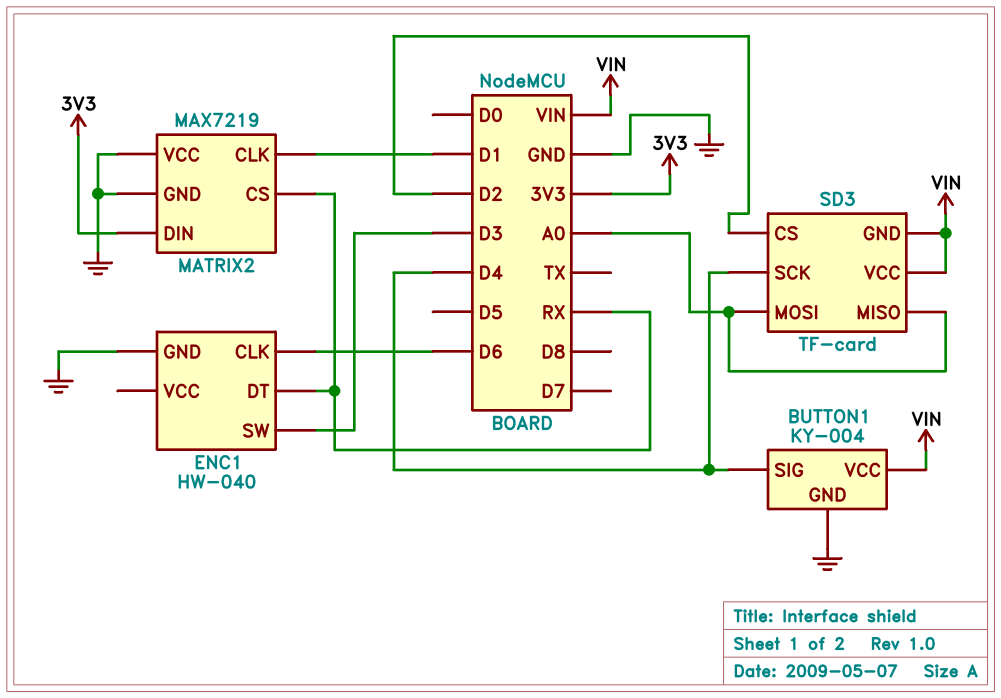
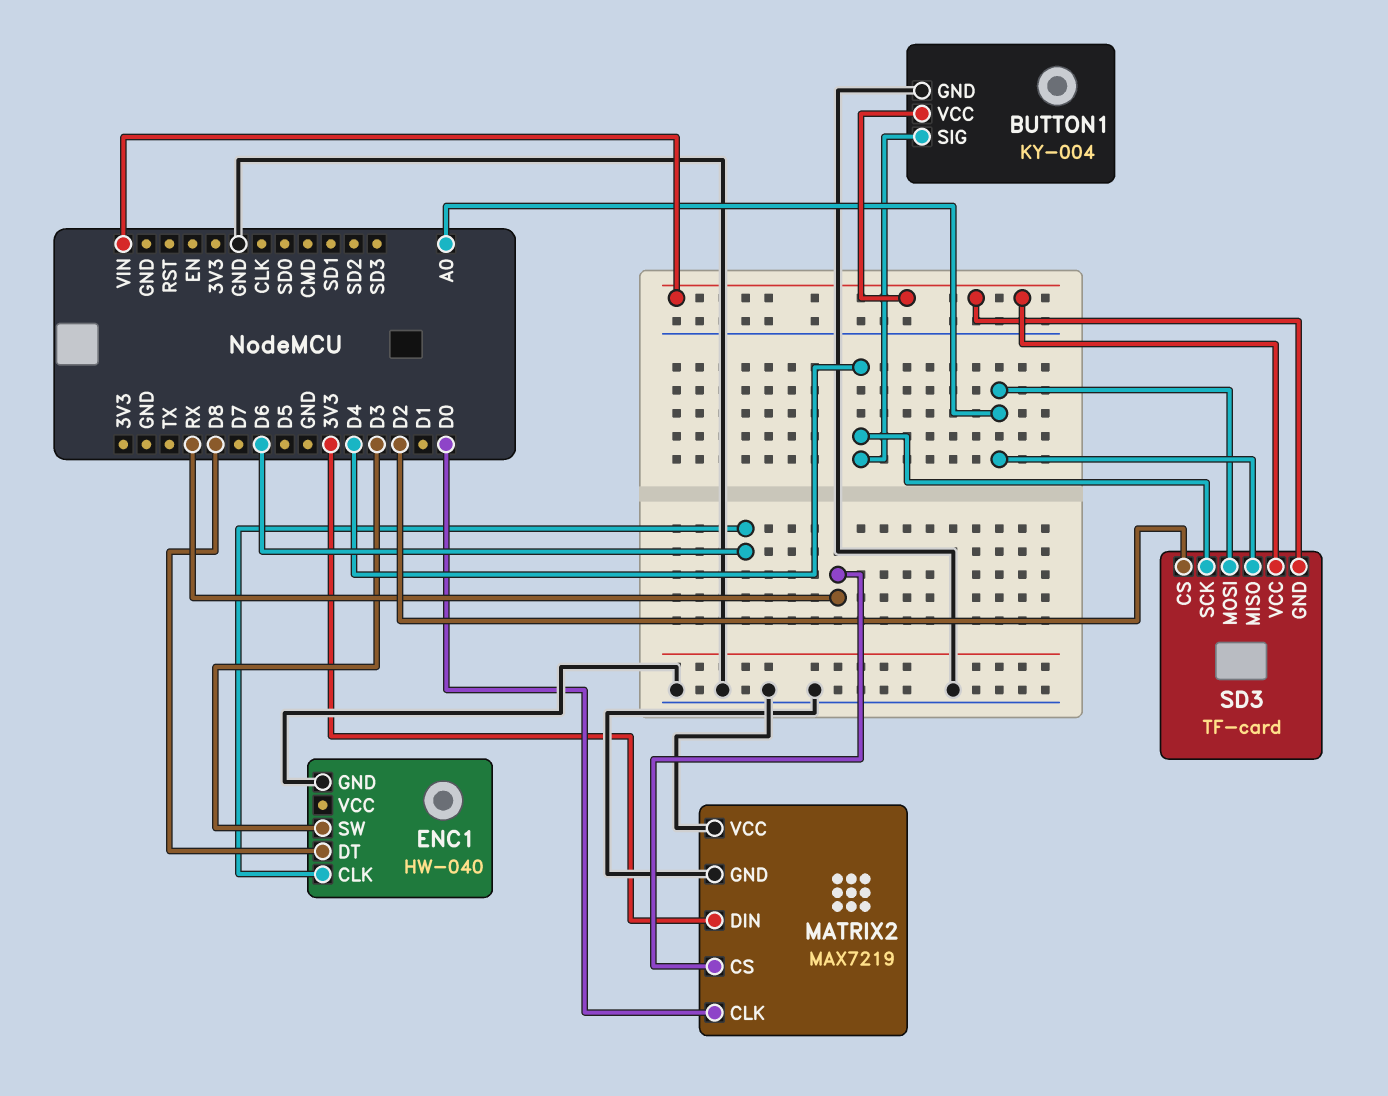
ENC1 pin DT: RX -> D8
MATRIX2 pin CLK: D1 -> D0

